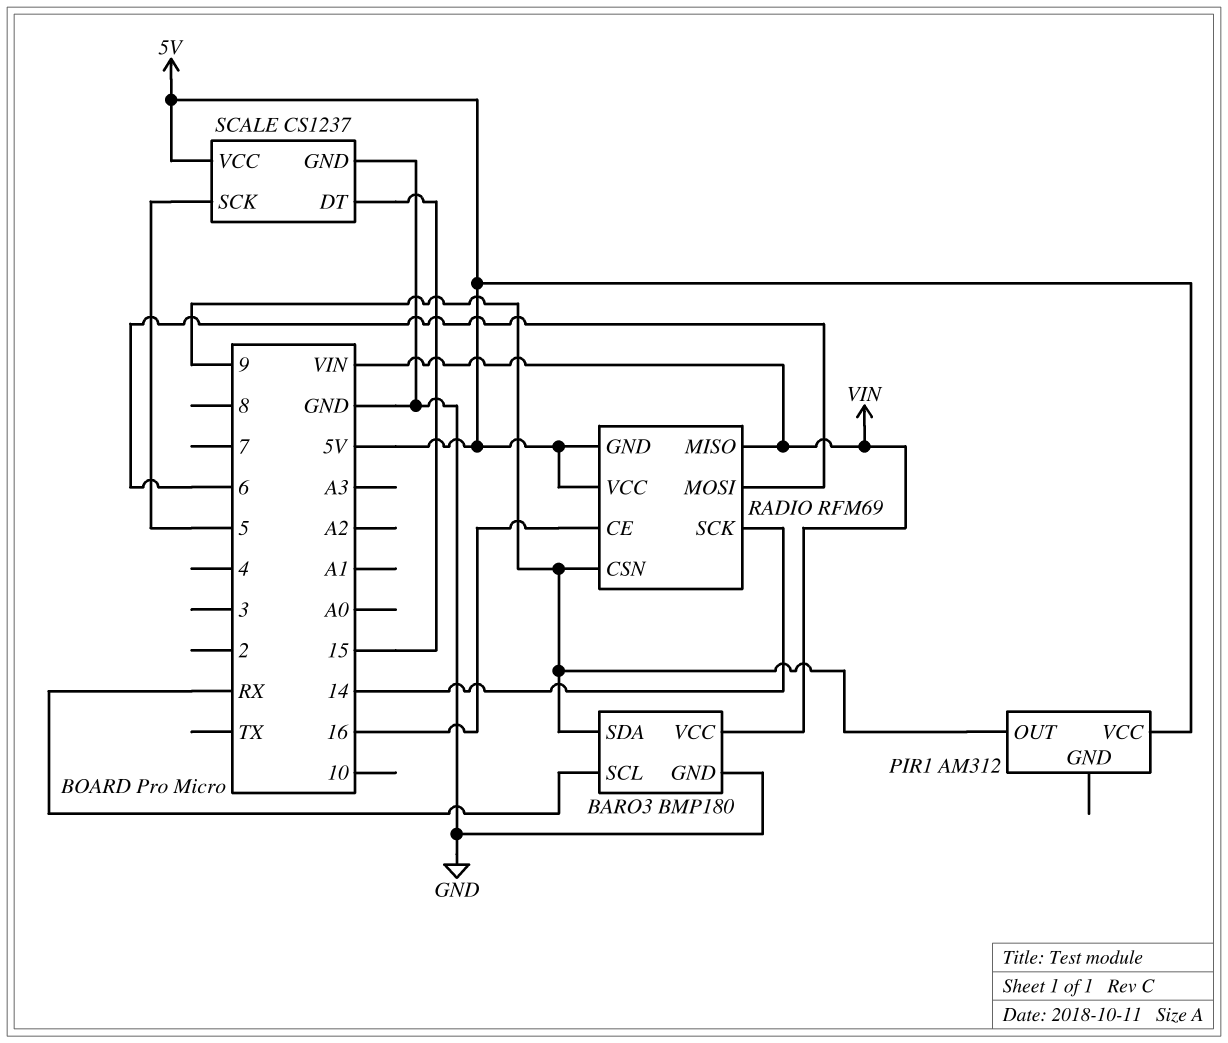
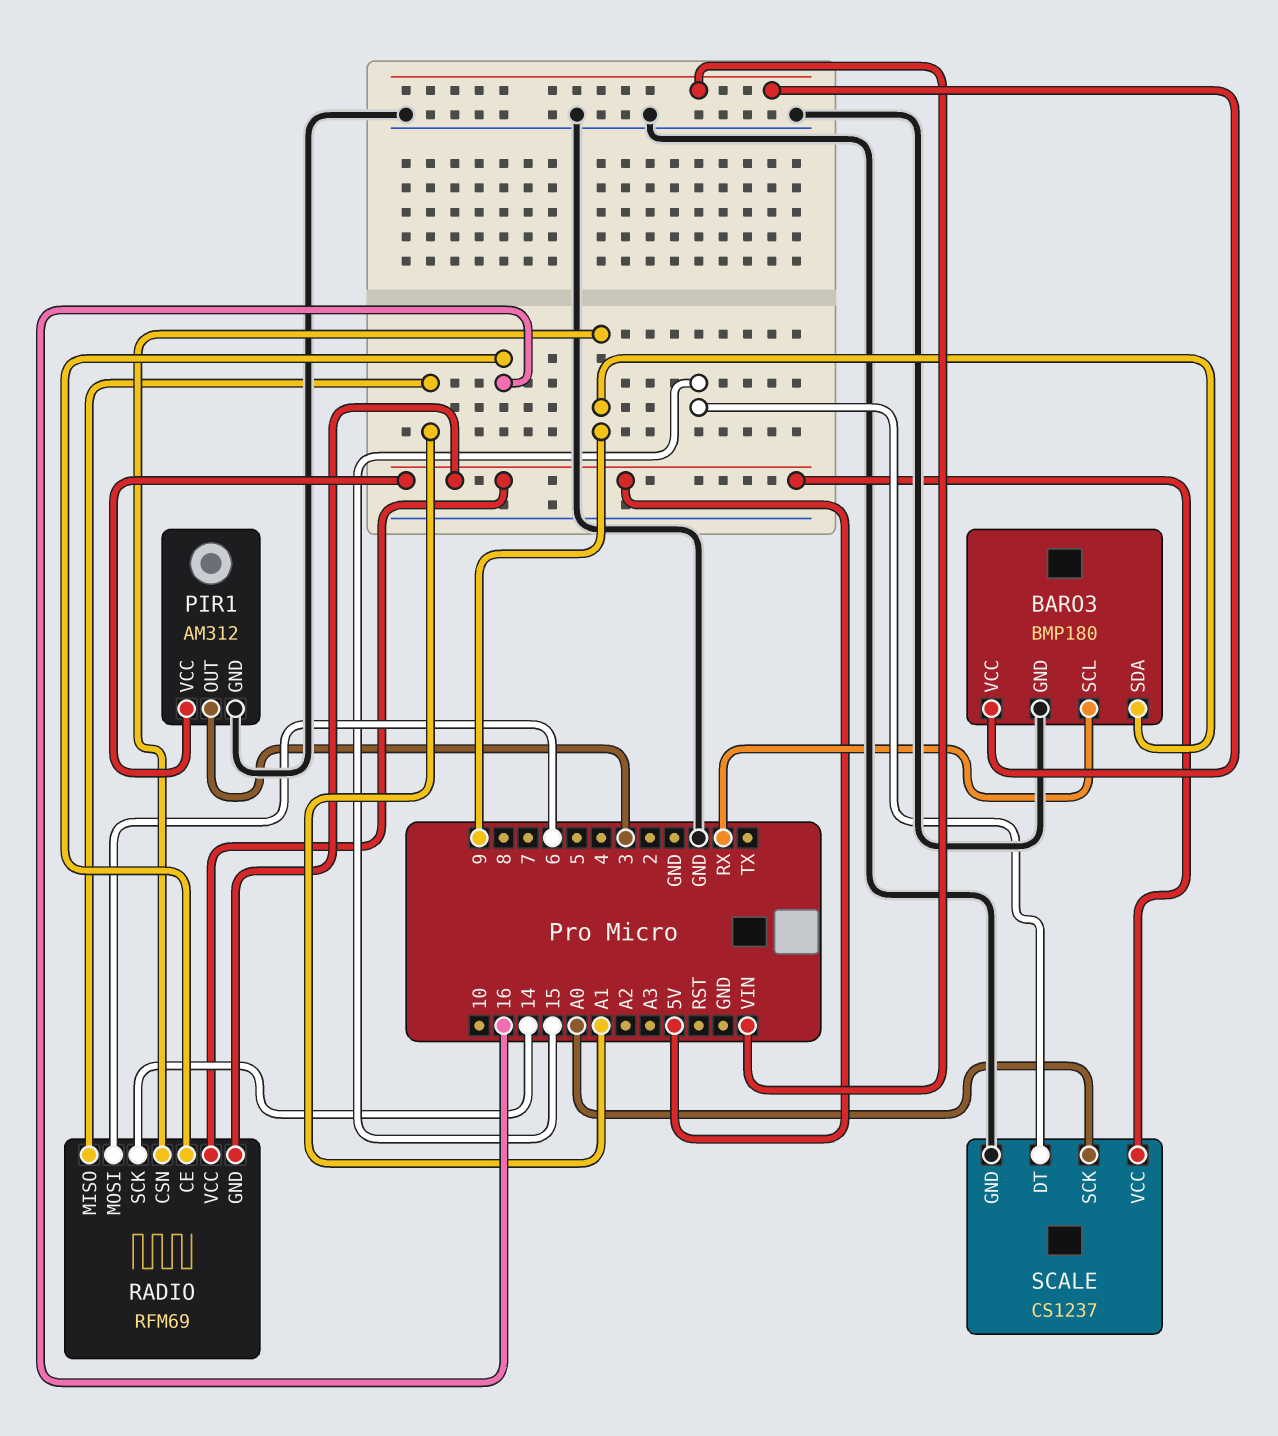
PIR1 pin GND: none -> GND
PIR1 pin OUT: 9 -> 3
RADIO pin MISO: VIN -> A1
SCALE pin SCK: 5 -> A0

